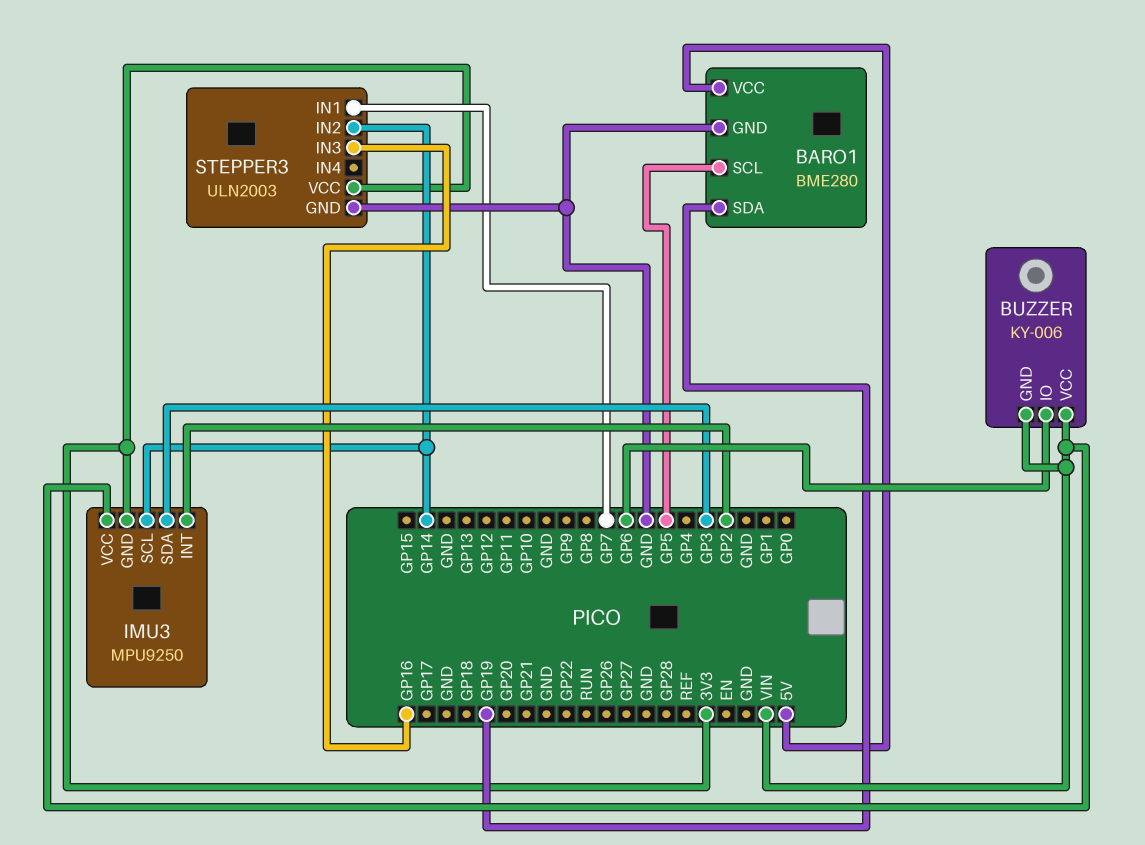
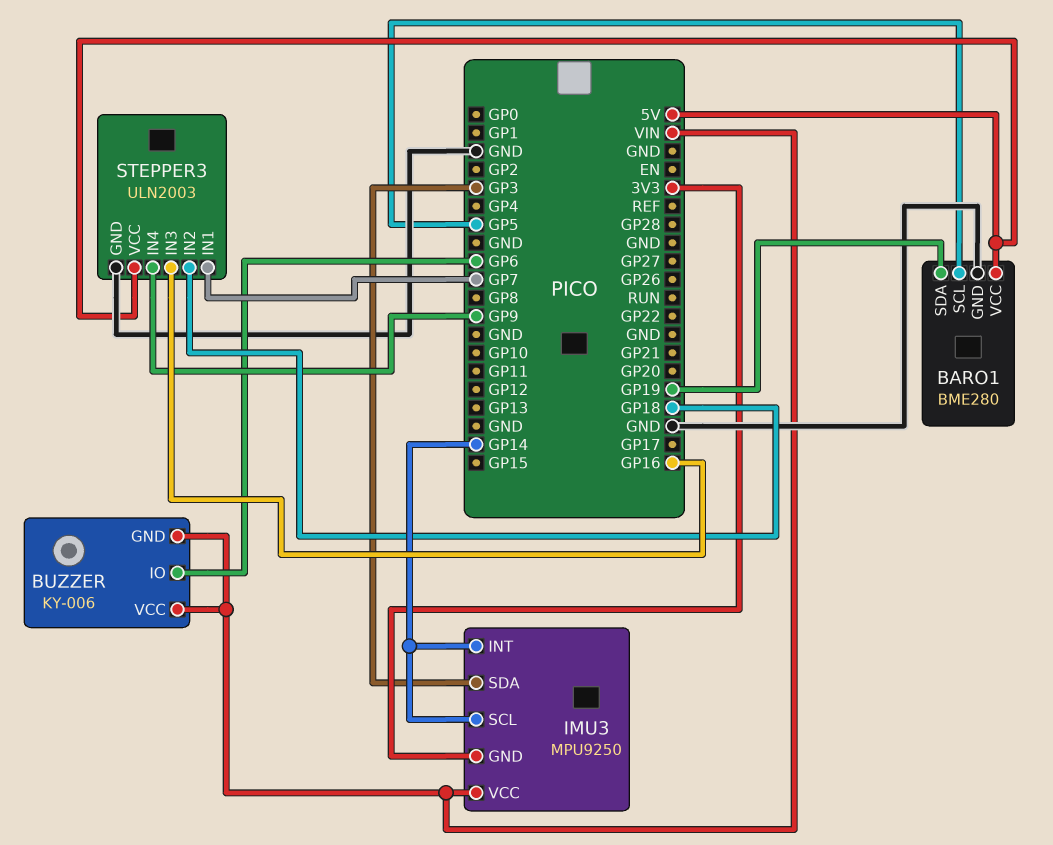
IMU3 pin INT: GP2 -> GP14
STEPPER3 pin IN2: GP14 -> GP18
STEPPER3 pin IN4: none -> GP9
STEPPER3 pin VCC: 3V3 -> 5V

